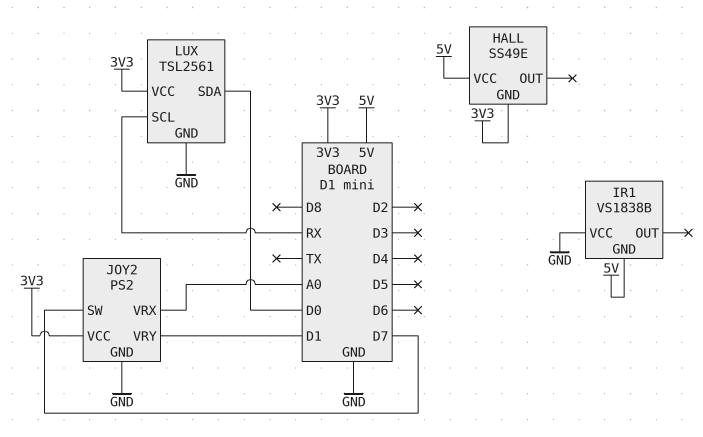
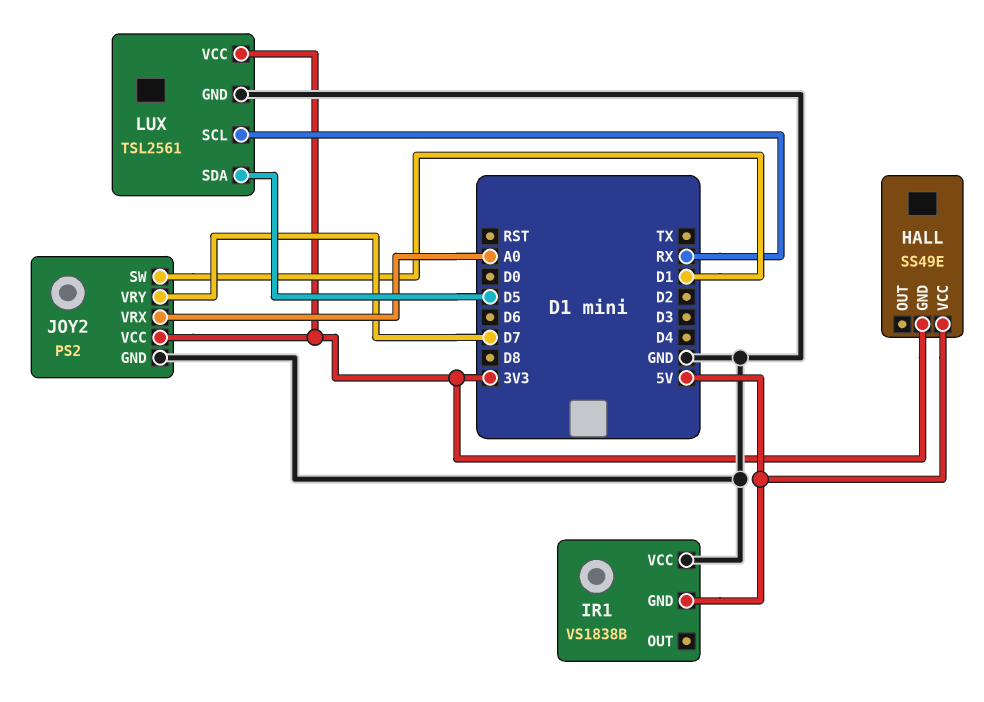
JOY2 pin SW: D7 -> D1
JOY2 pin VRY: D1 -> D7
LUX pin SDA: D0 -> D5

